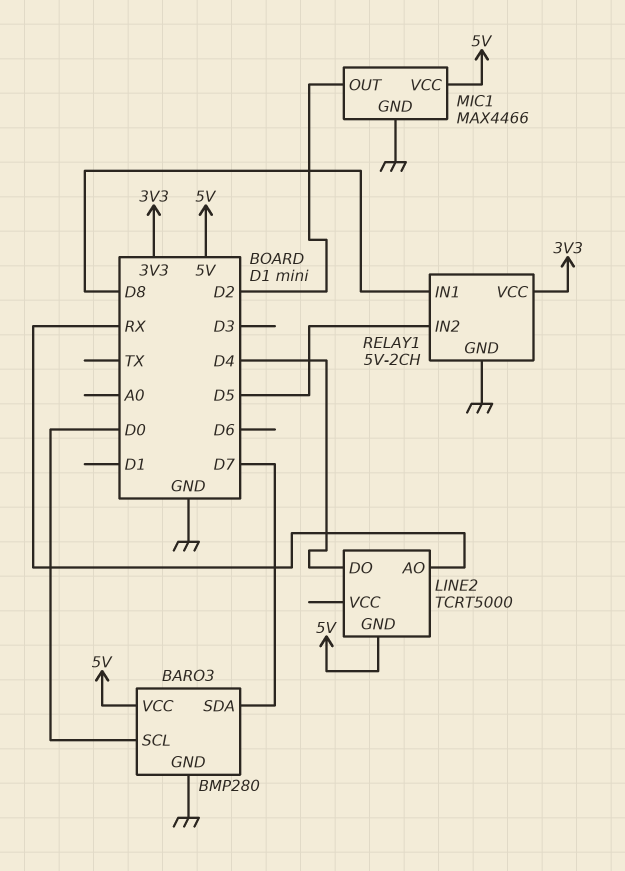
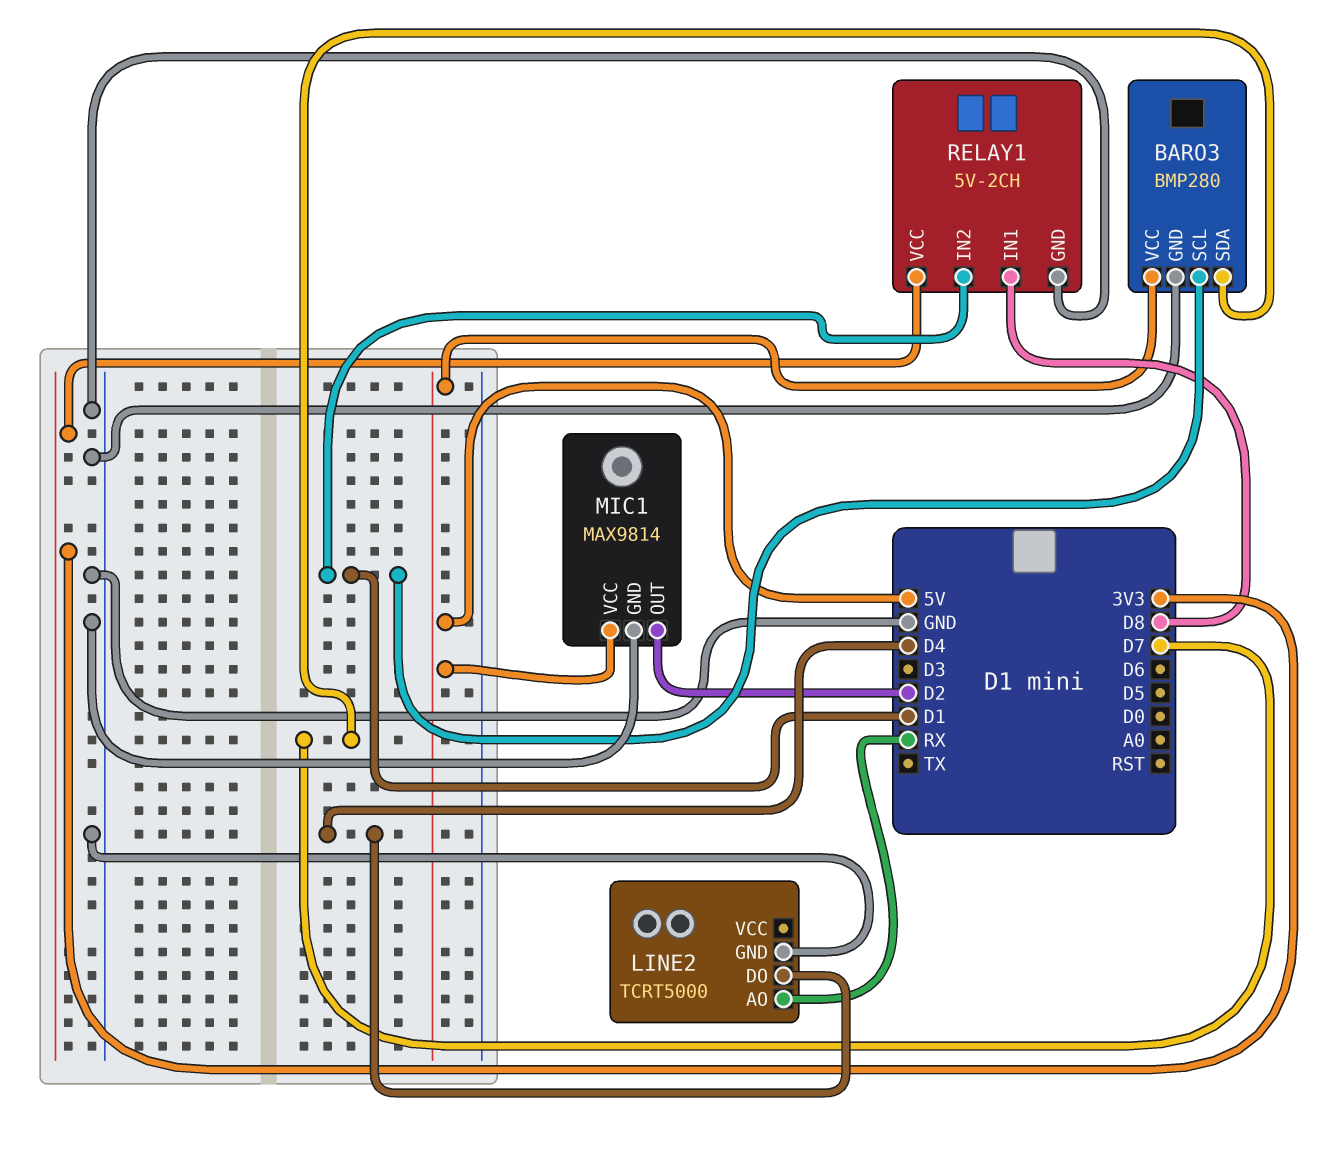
BARO3 pin SCL: D0 -> D1
LINE2 pin GND: 5V -> GND
MIC1: MAX4466 -> MAX9814
RELAY1 pin IN2: D5 -> D1

